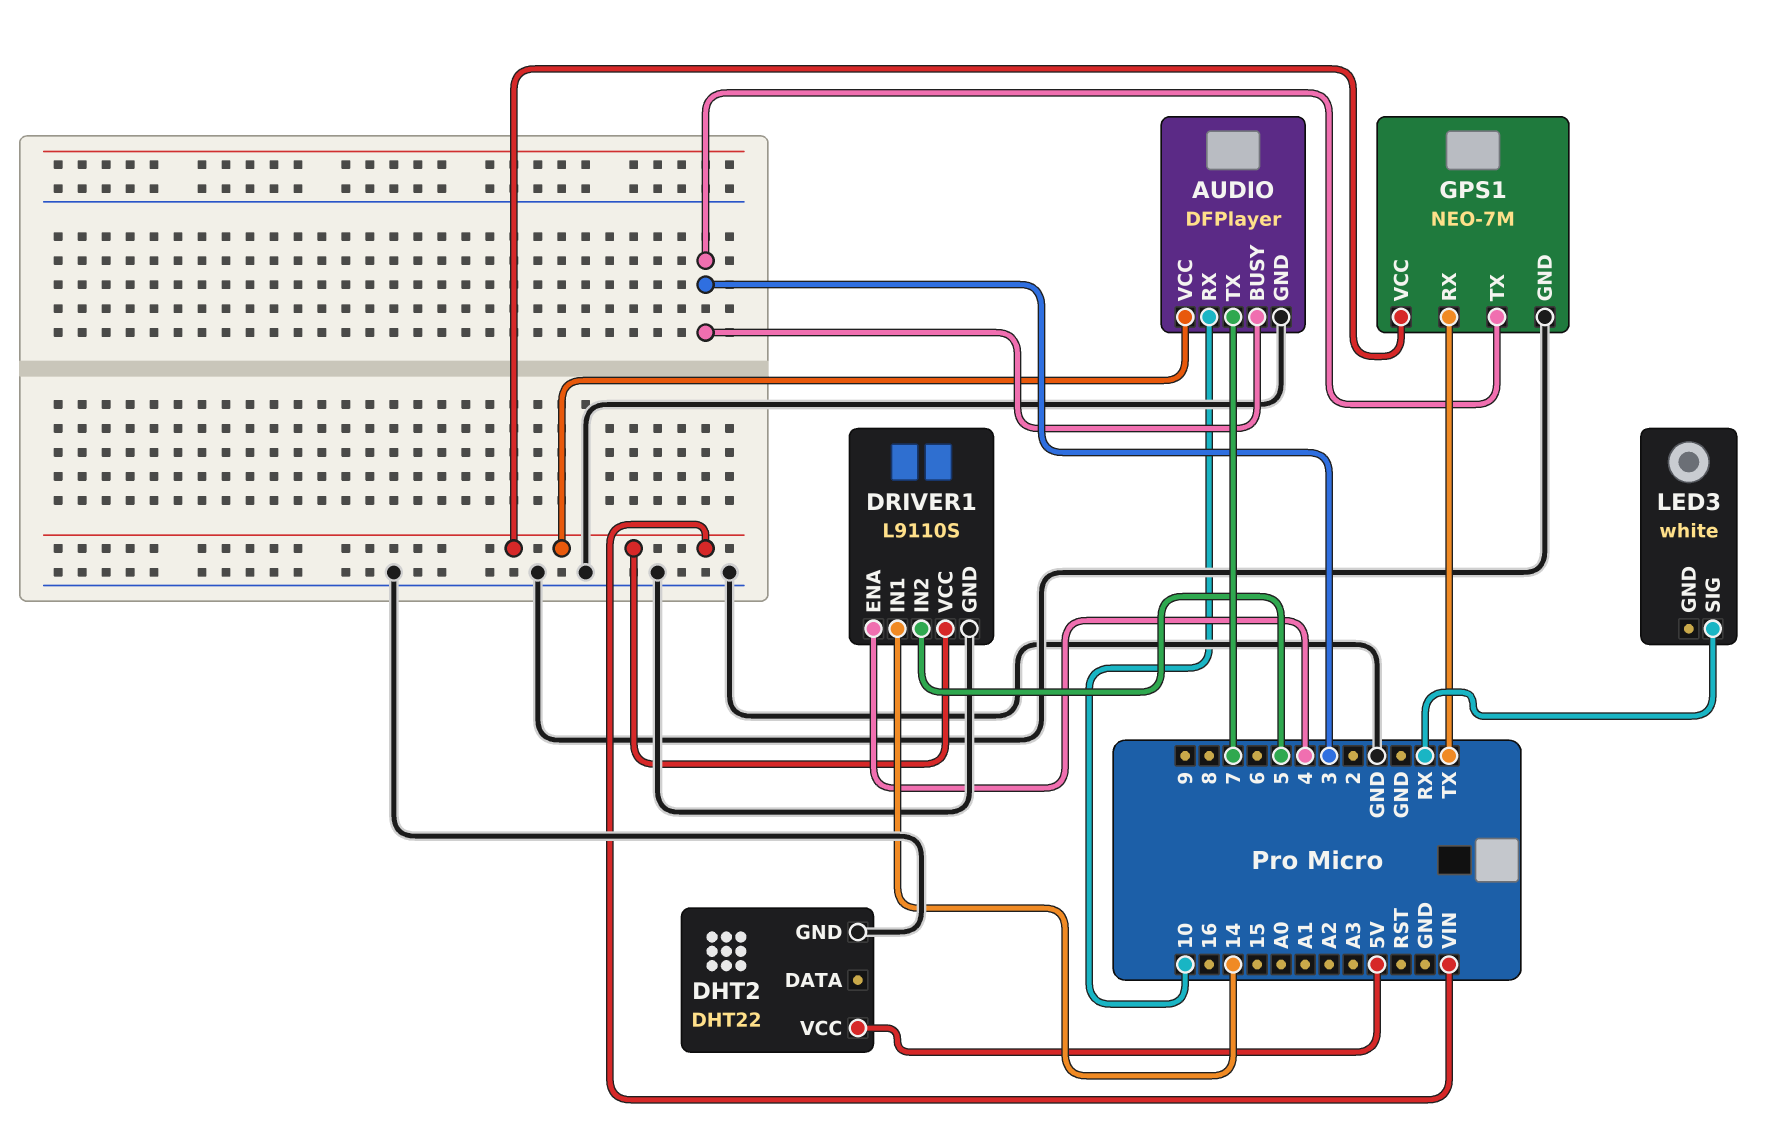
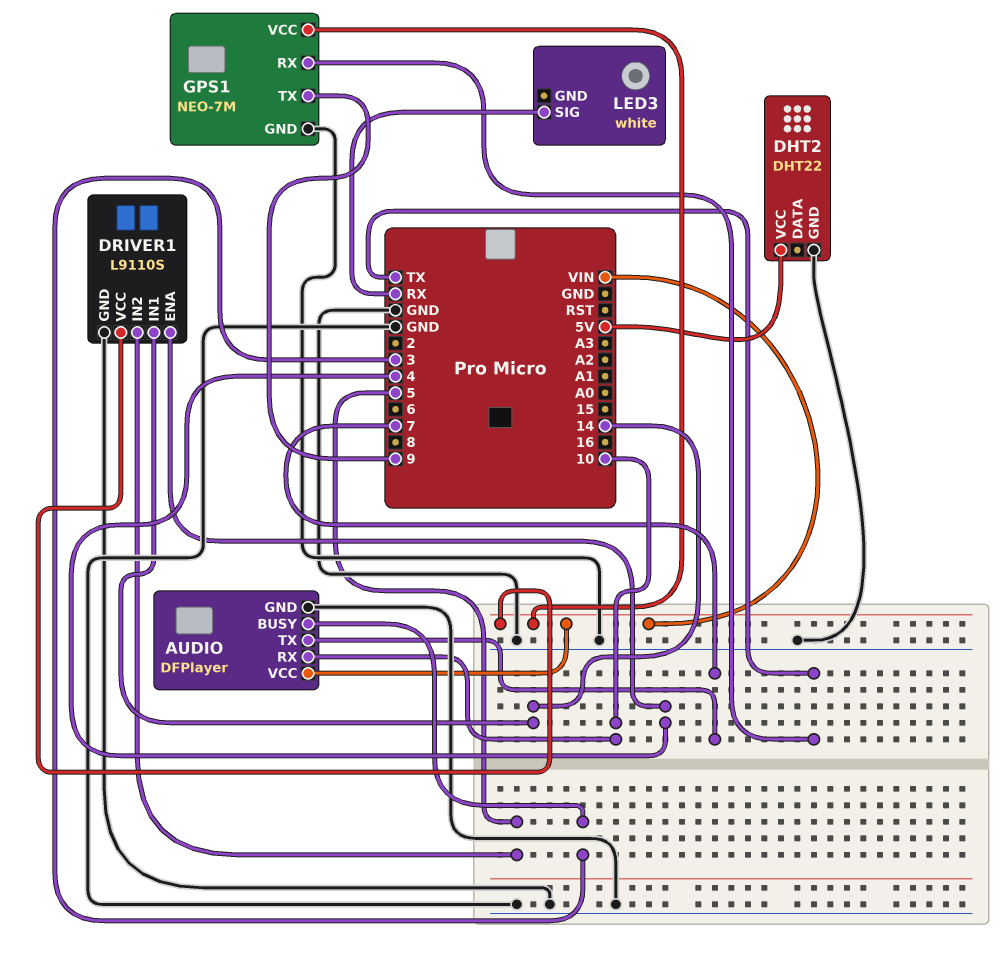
GPS1 pin TX: 3 -> 9

